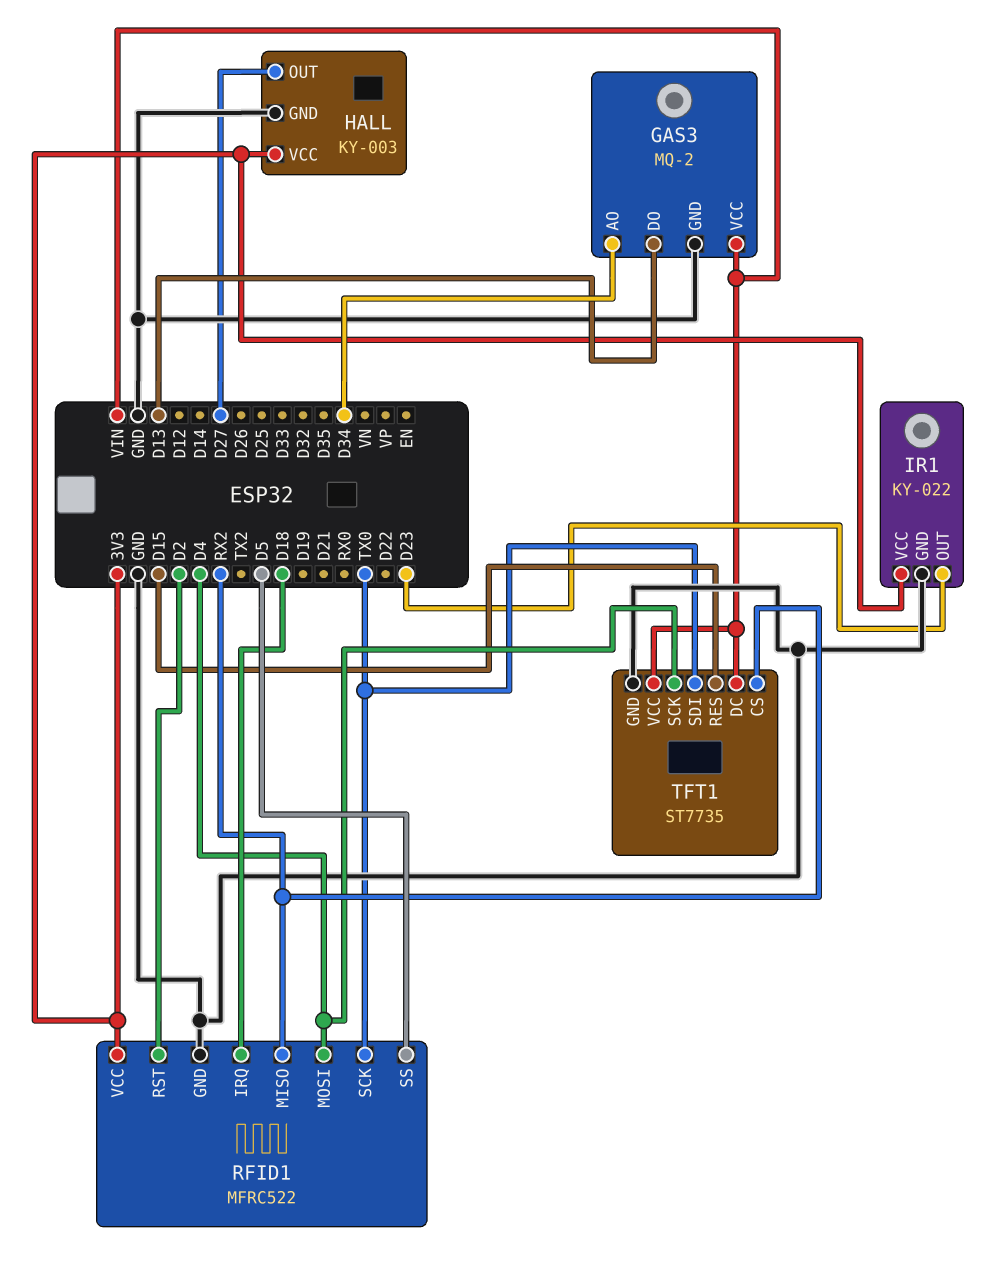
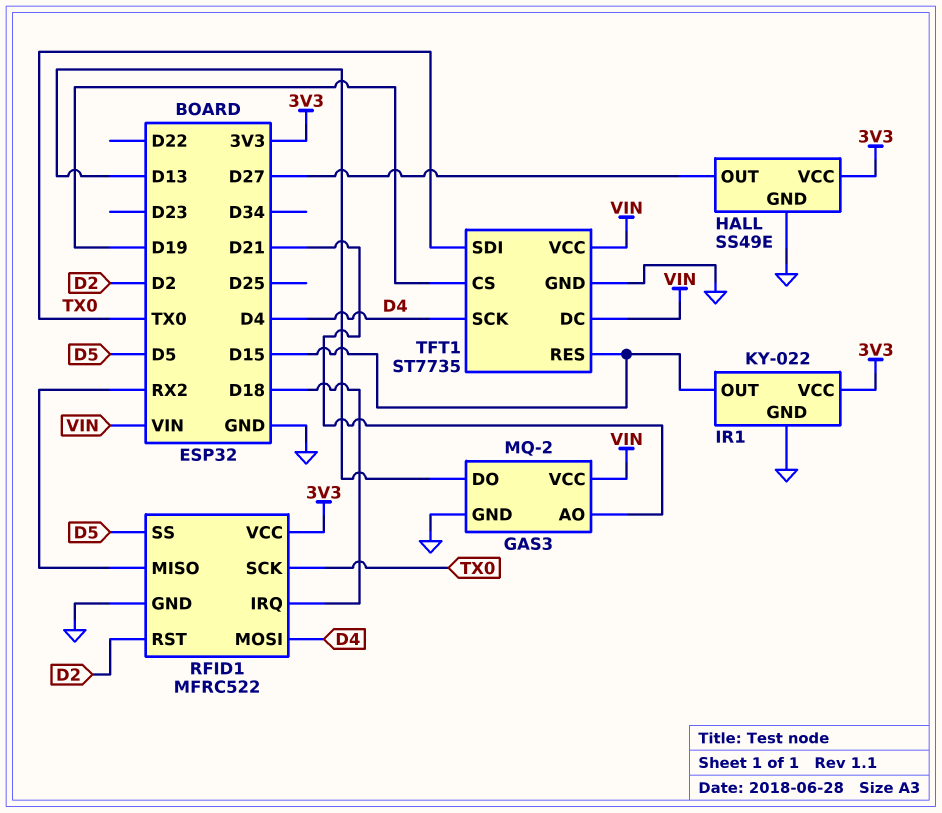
GAS3 pin AO: D34 -> D21
HALL: KY-003 -> SS49E
IR1 pin OUT: D23 -> D15
TFT1 pin CS: RX2 -> D19

